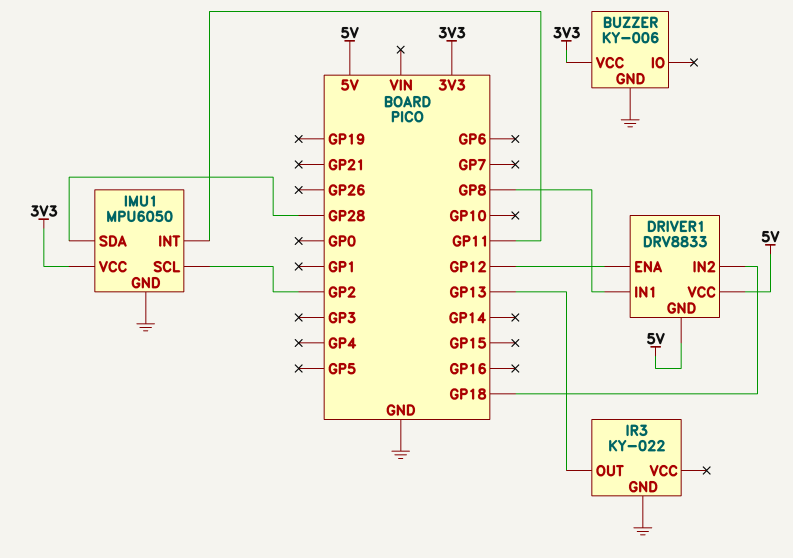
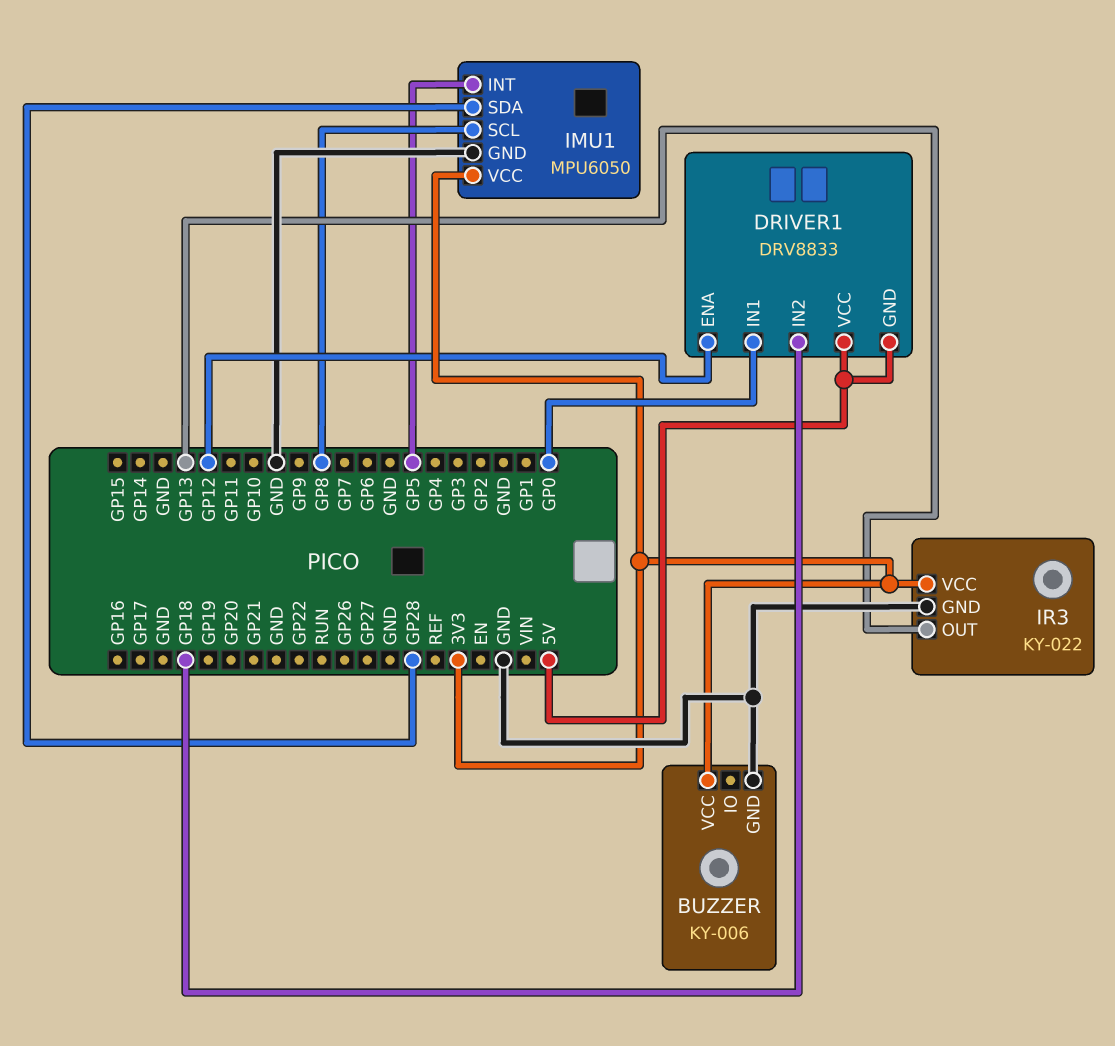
DRIVER1 pin IN1: GP8 -> GP0
IMU1 pin INT: GP11 -> GP5
IMU1 pin SCL: GP2 -> GP8
IR3 pin VCC: none -> 3V3

